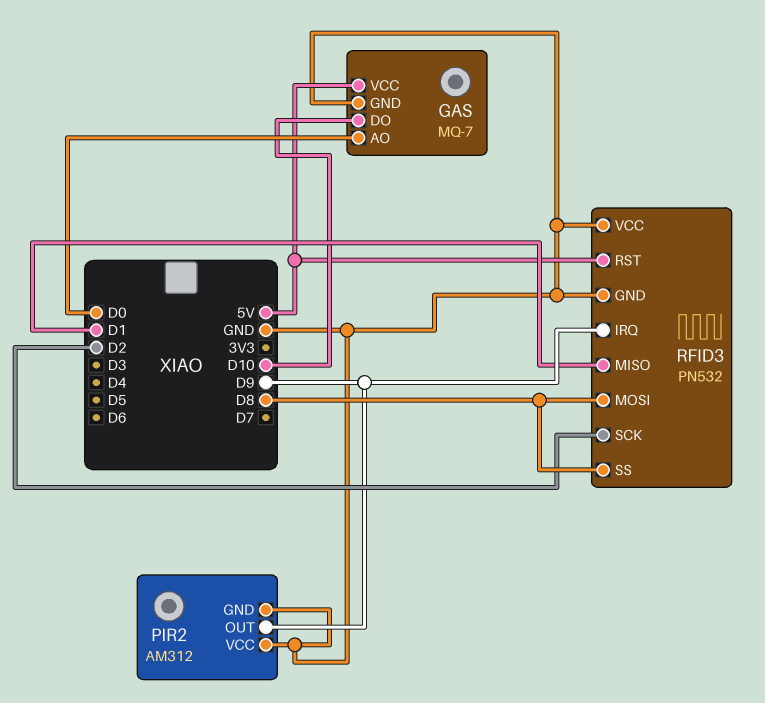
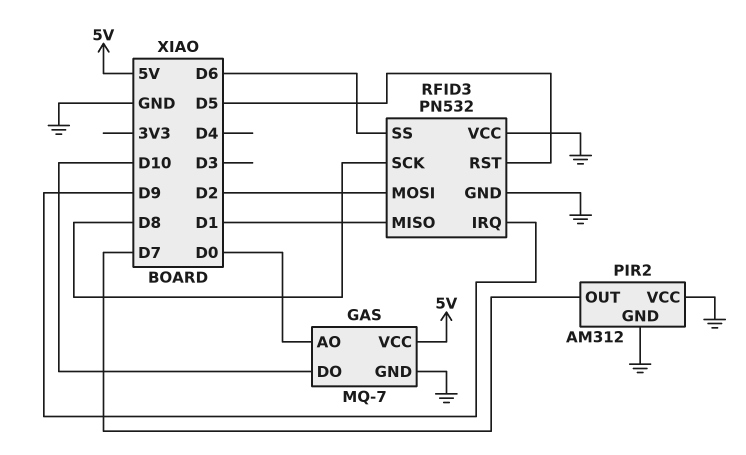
PIR2 pin OUT: D9 -> D7
RFID3 pin MOSI: D8 -> D2
RFID3 pin RST: 5V -> D5
RFID3 pin SCK: D2 -> D8
RFID3 pin SS: D8 -> D6

